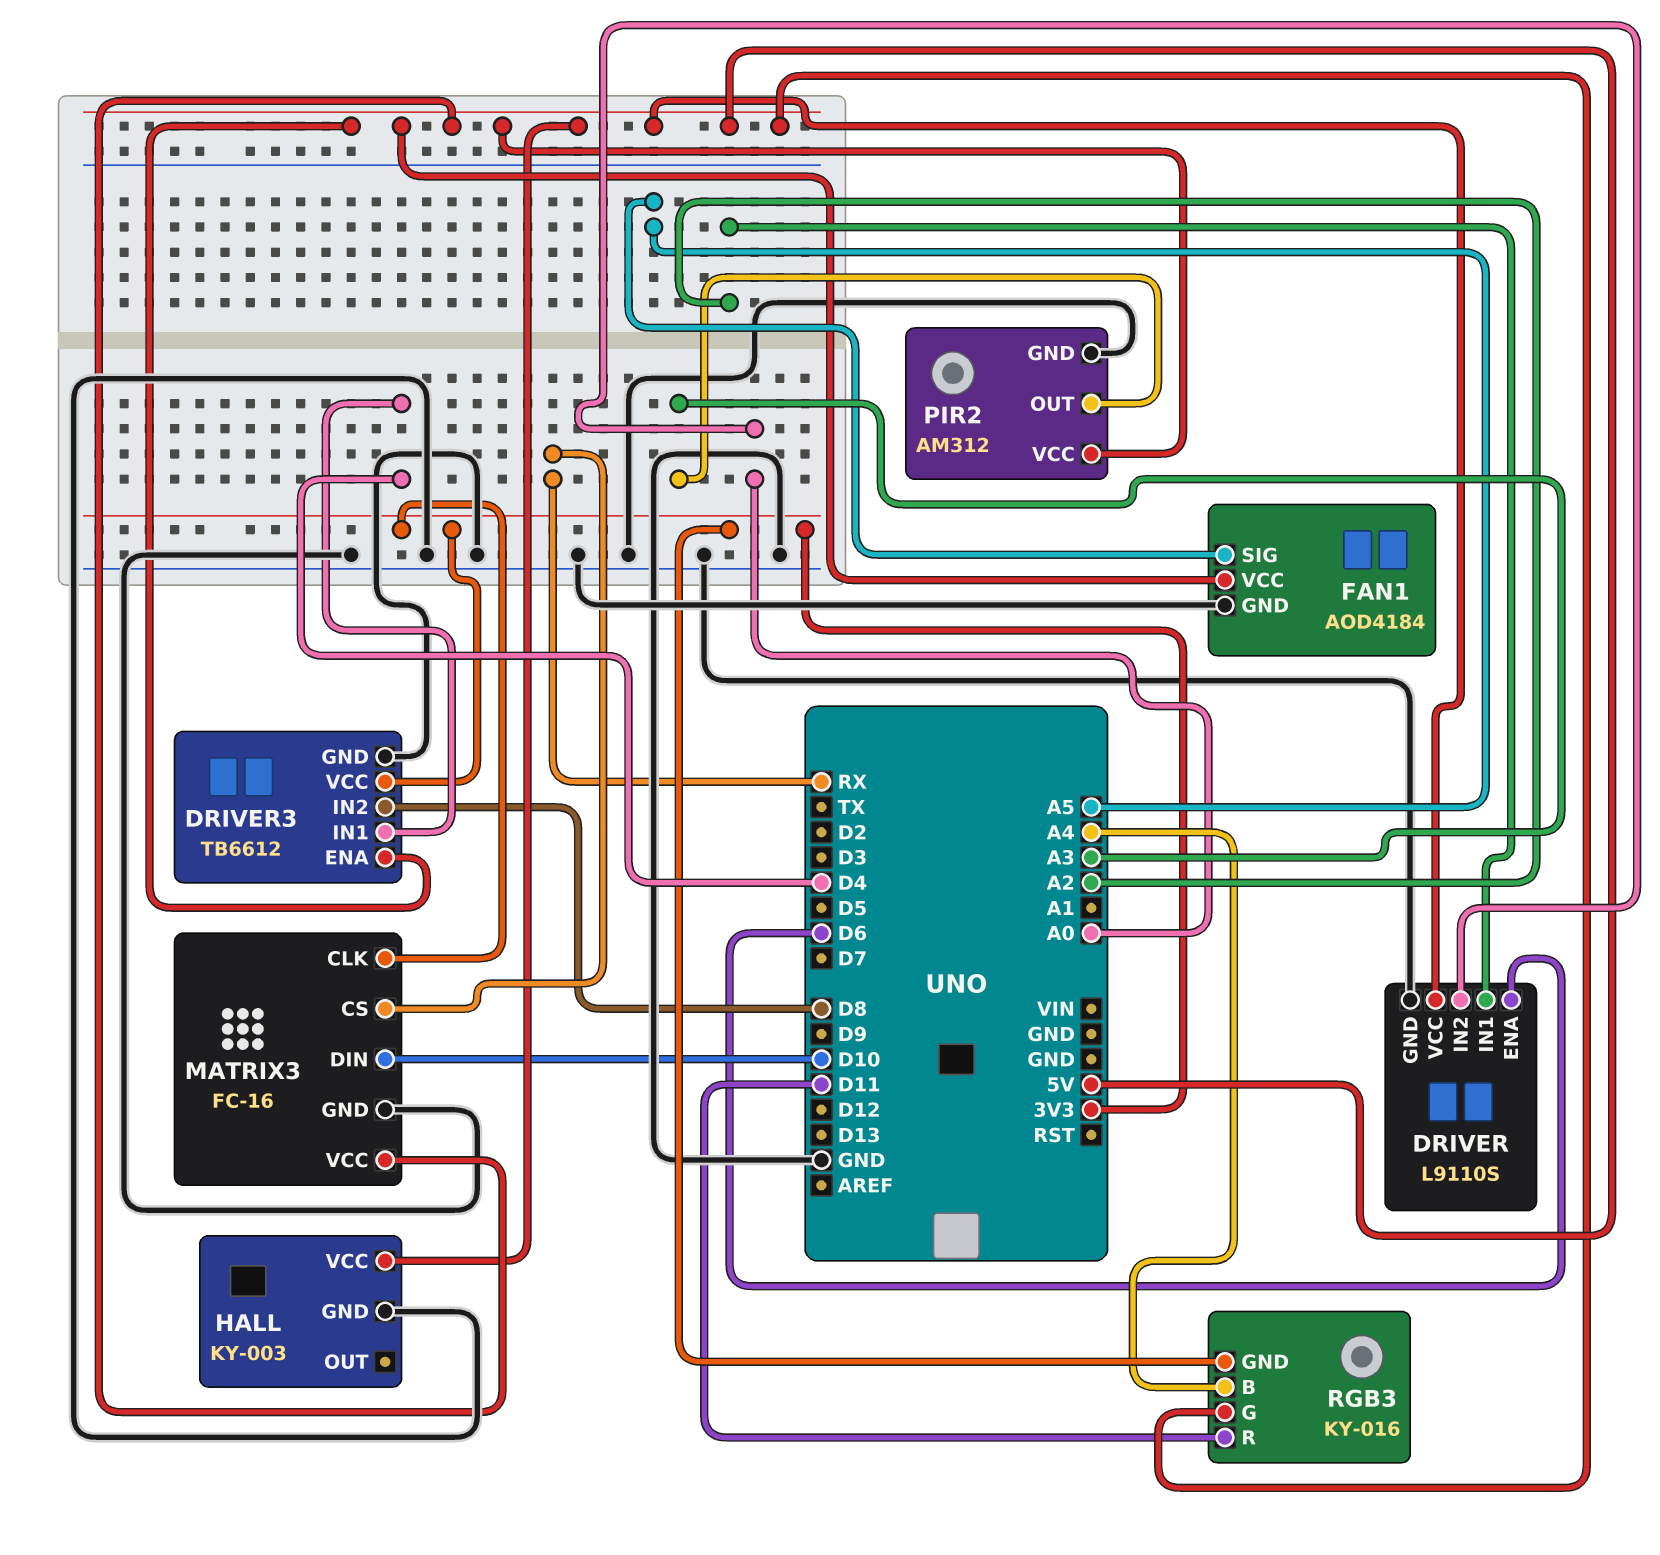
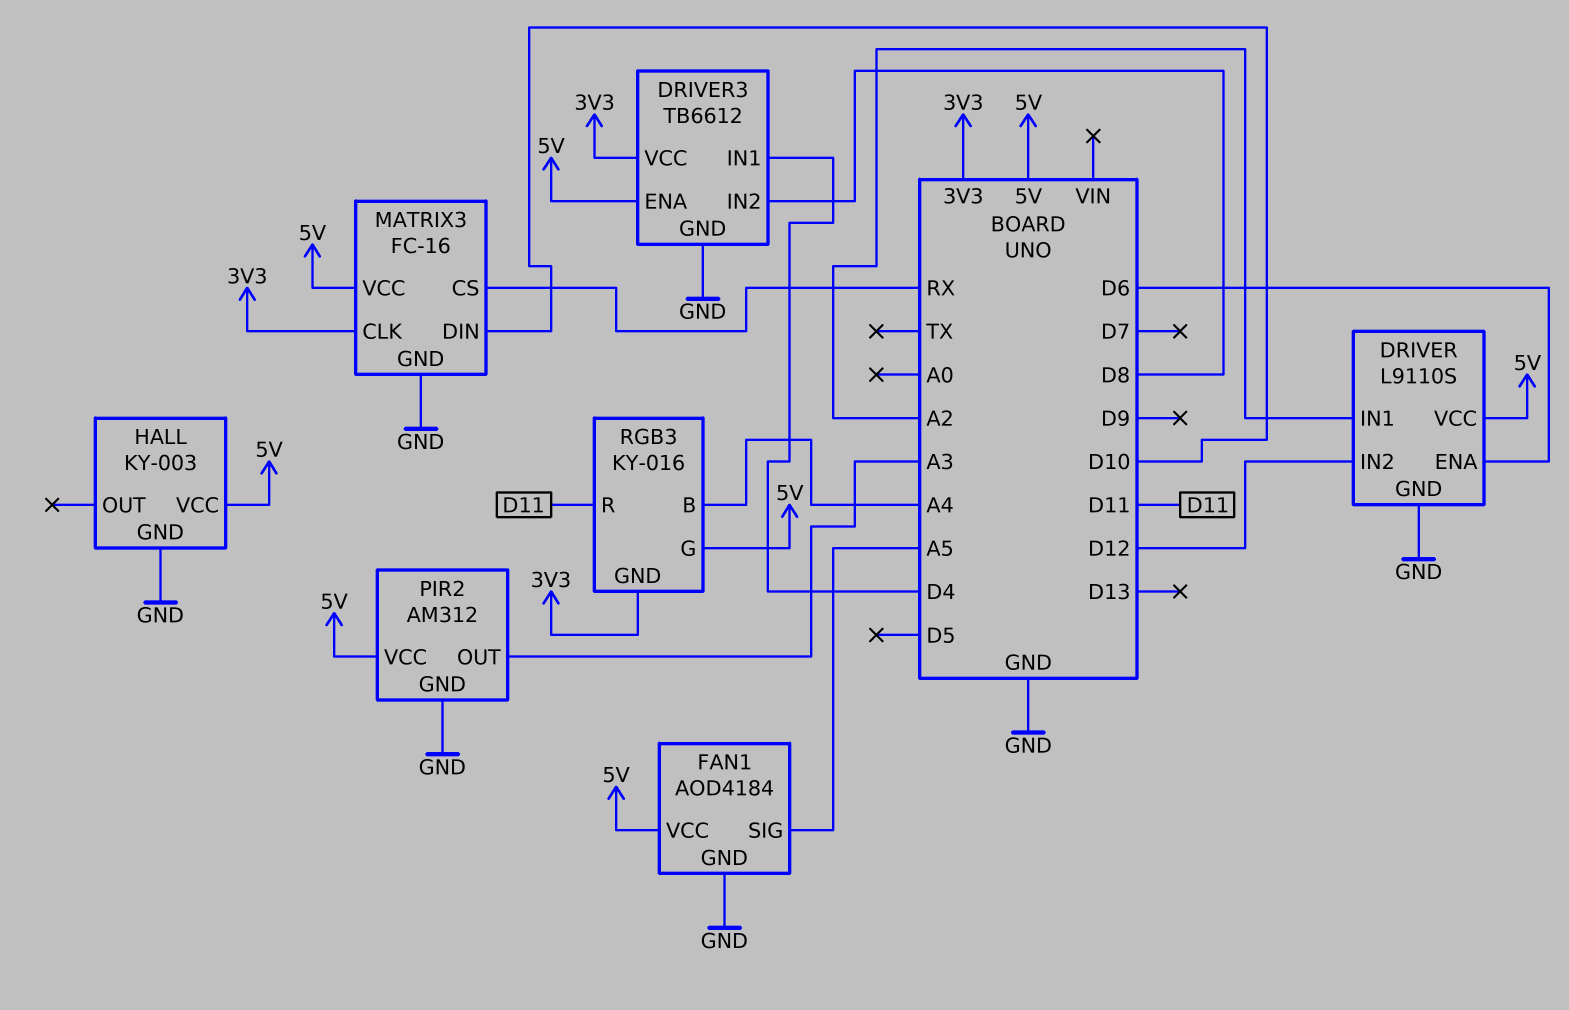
DRIVER pin IN2: A0 -> D12

